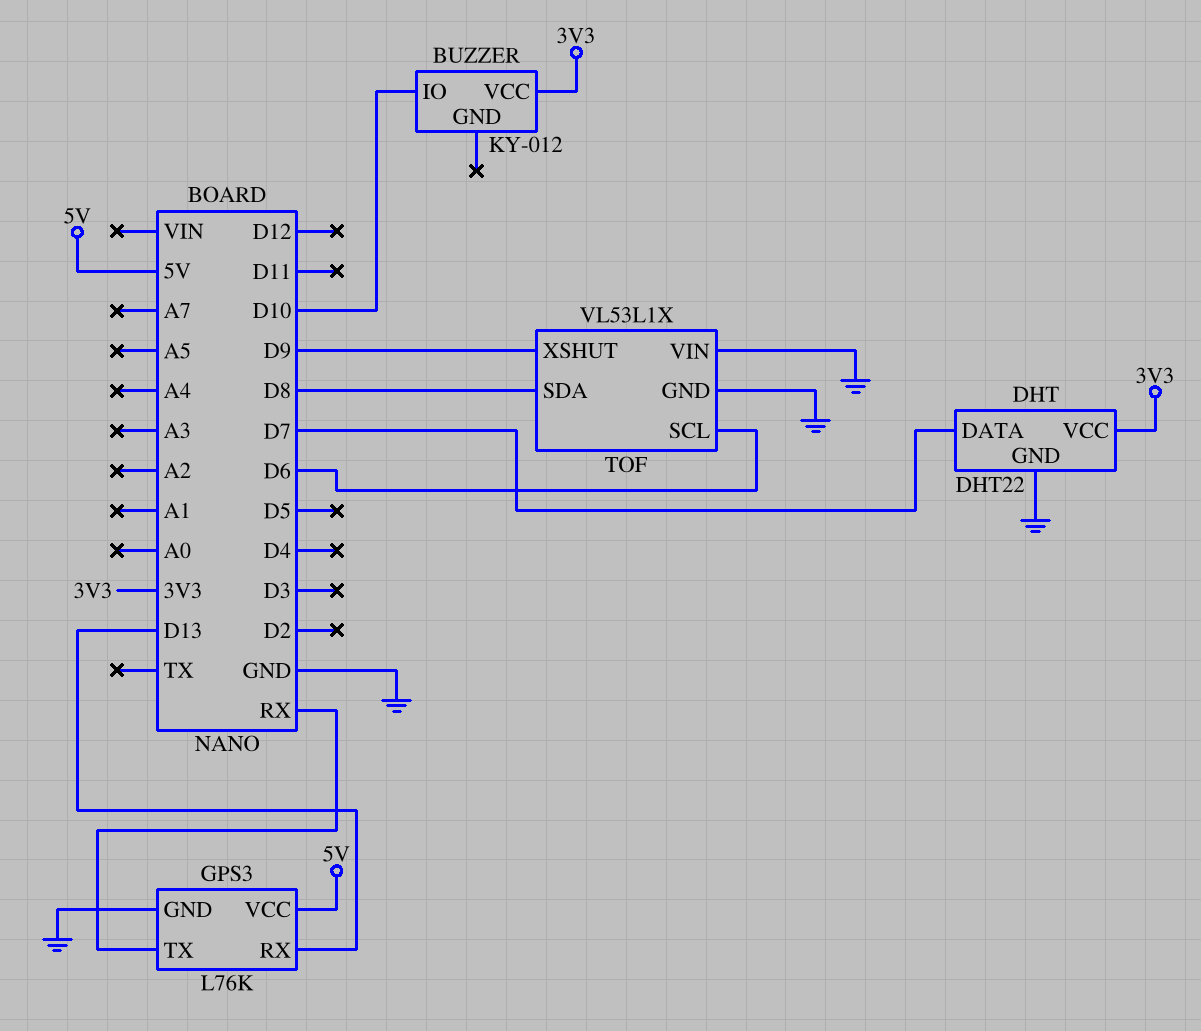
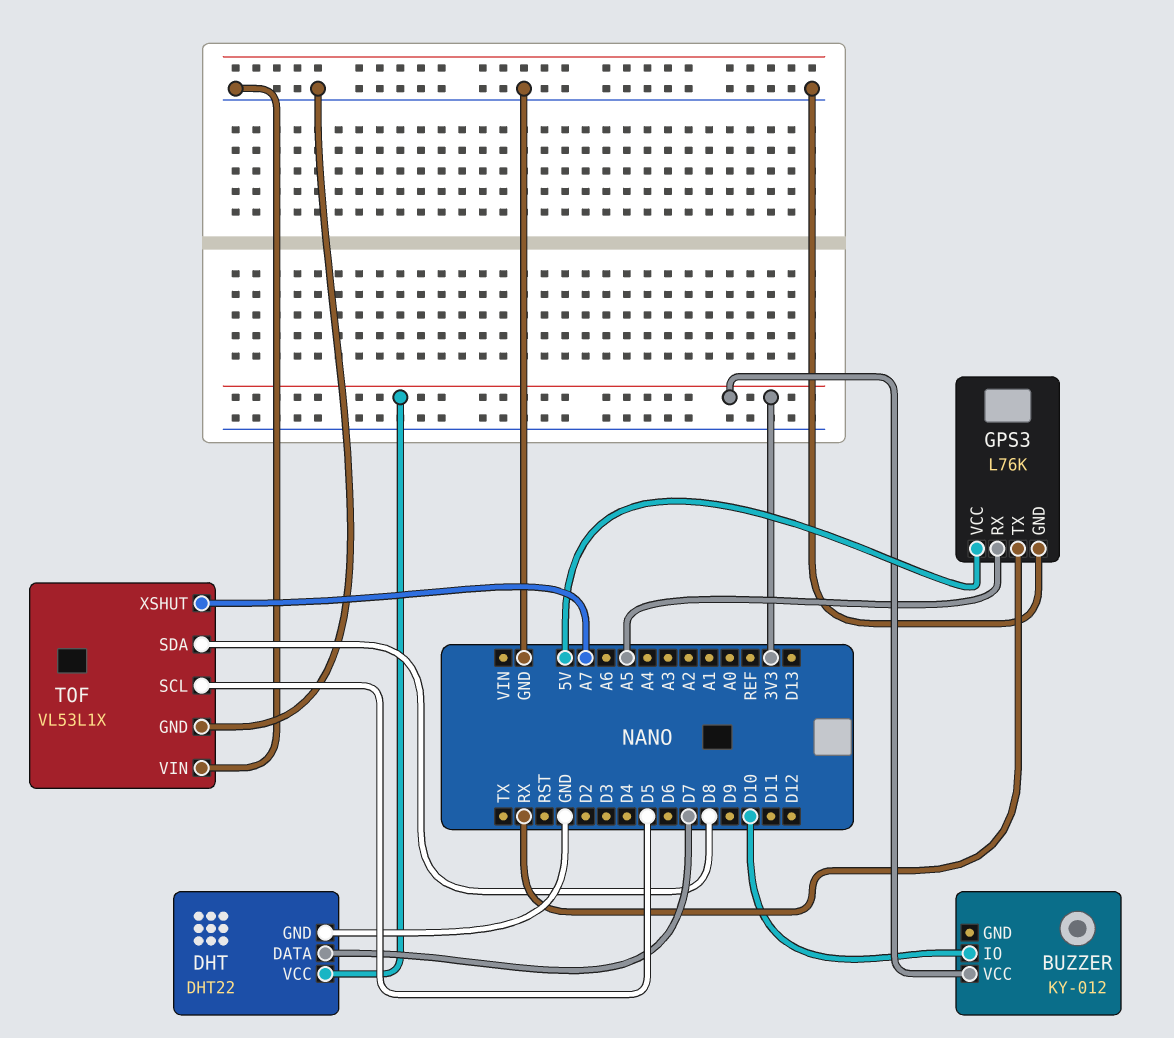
GPS3 pin RX: D13 -> A5
TOF pin SCL: D6 -> D5
TOF pin XSHUT: D9 -> A7

